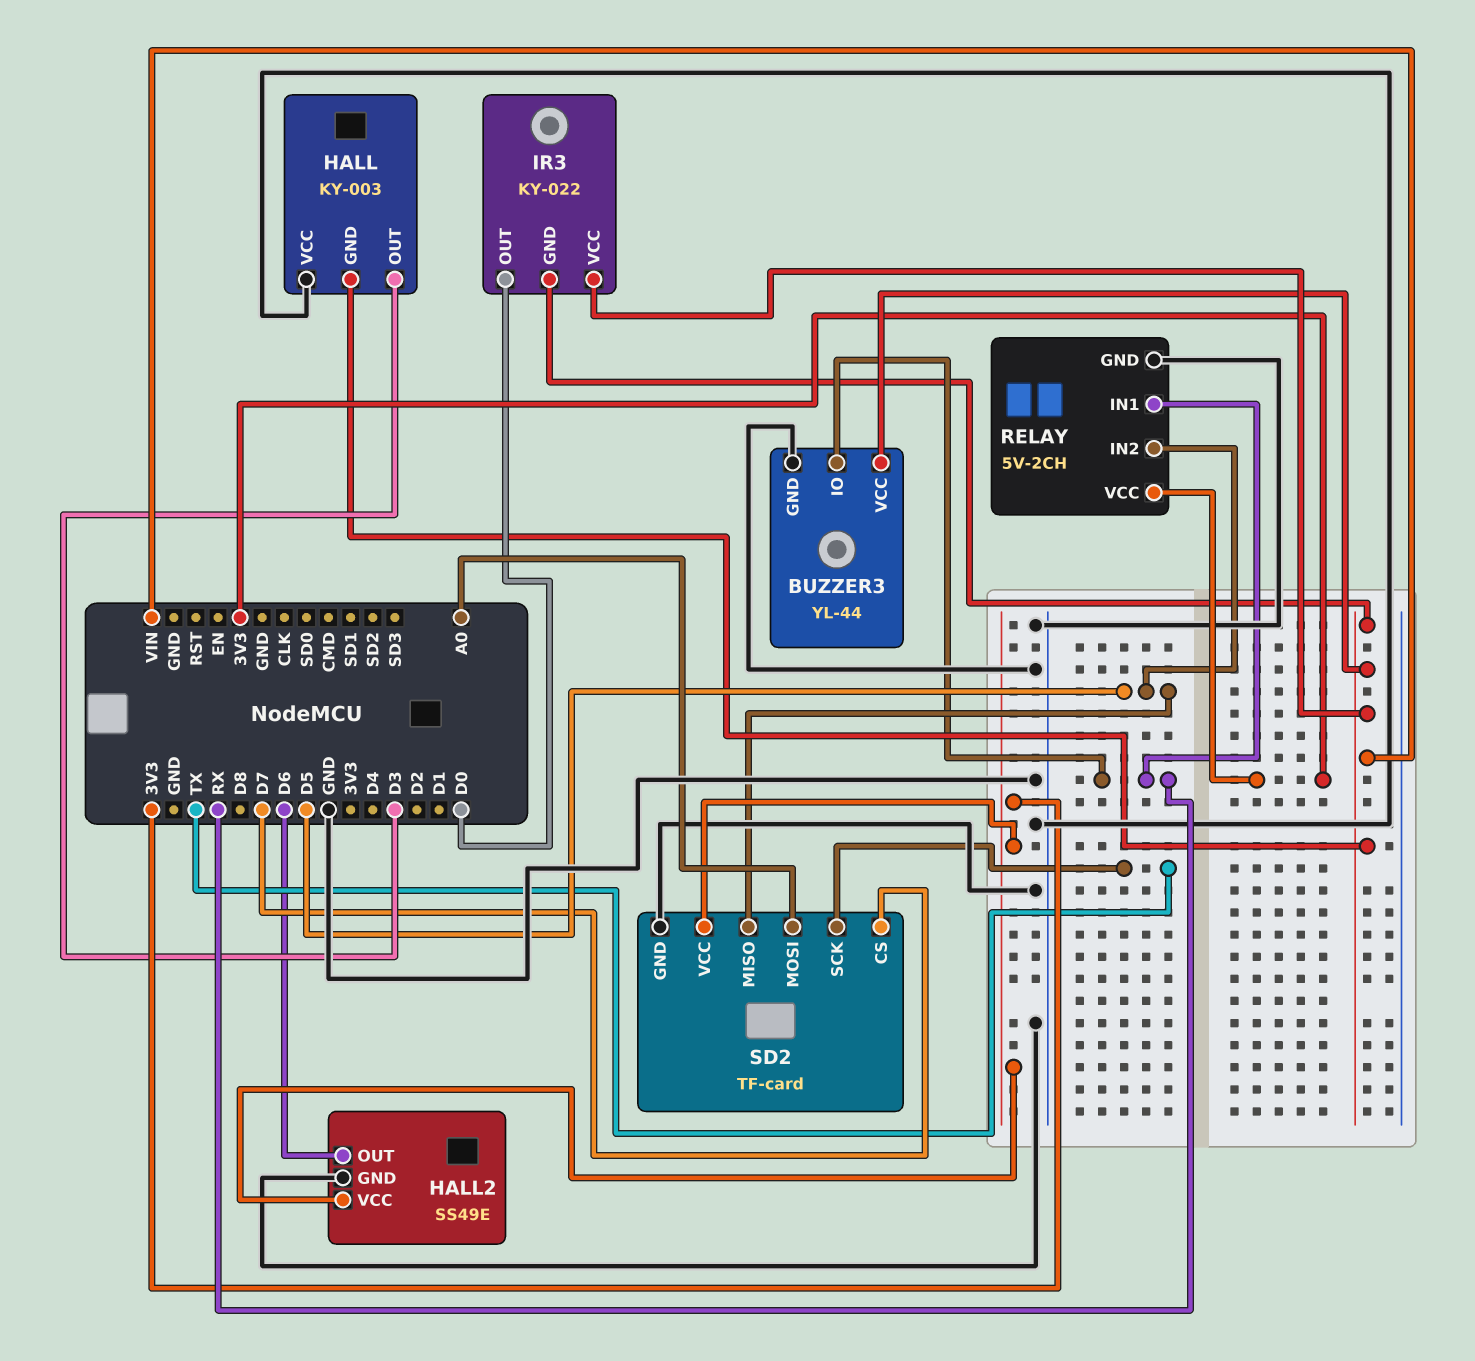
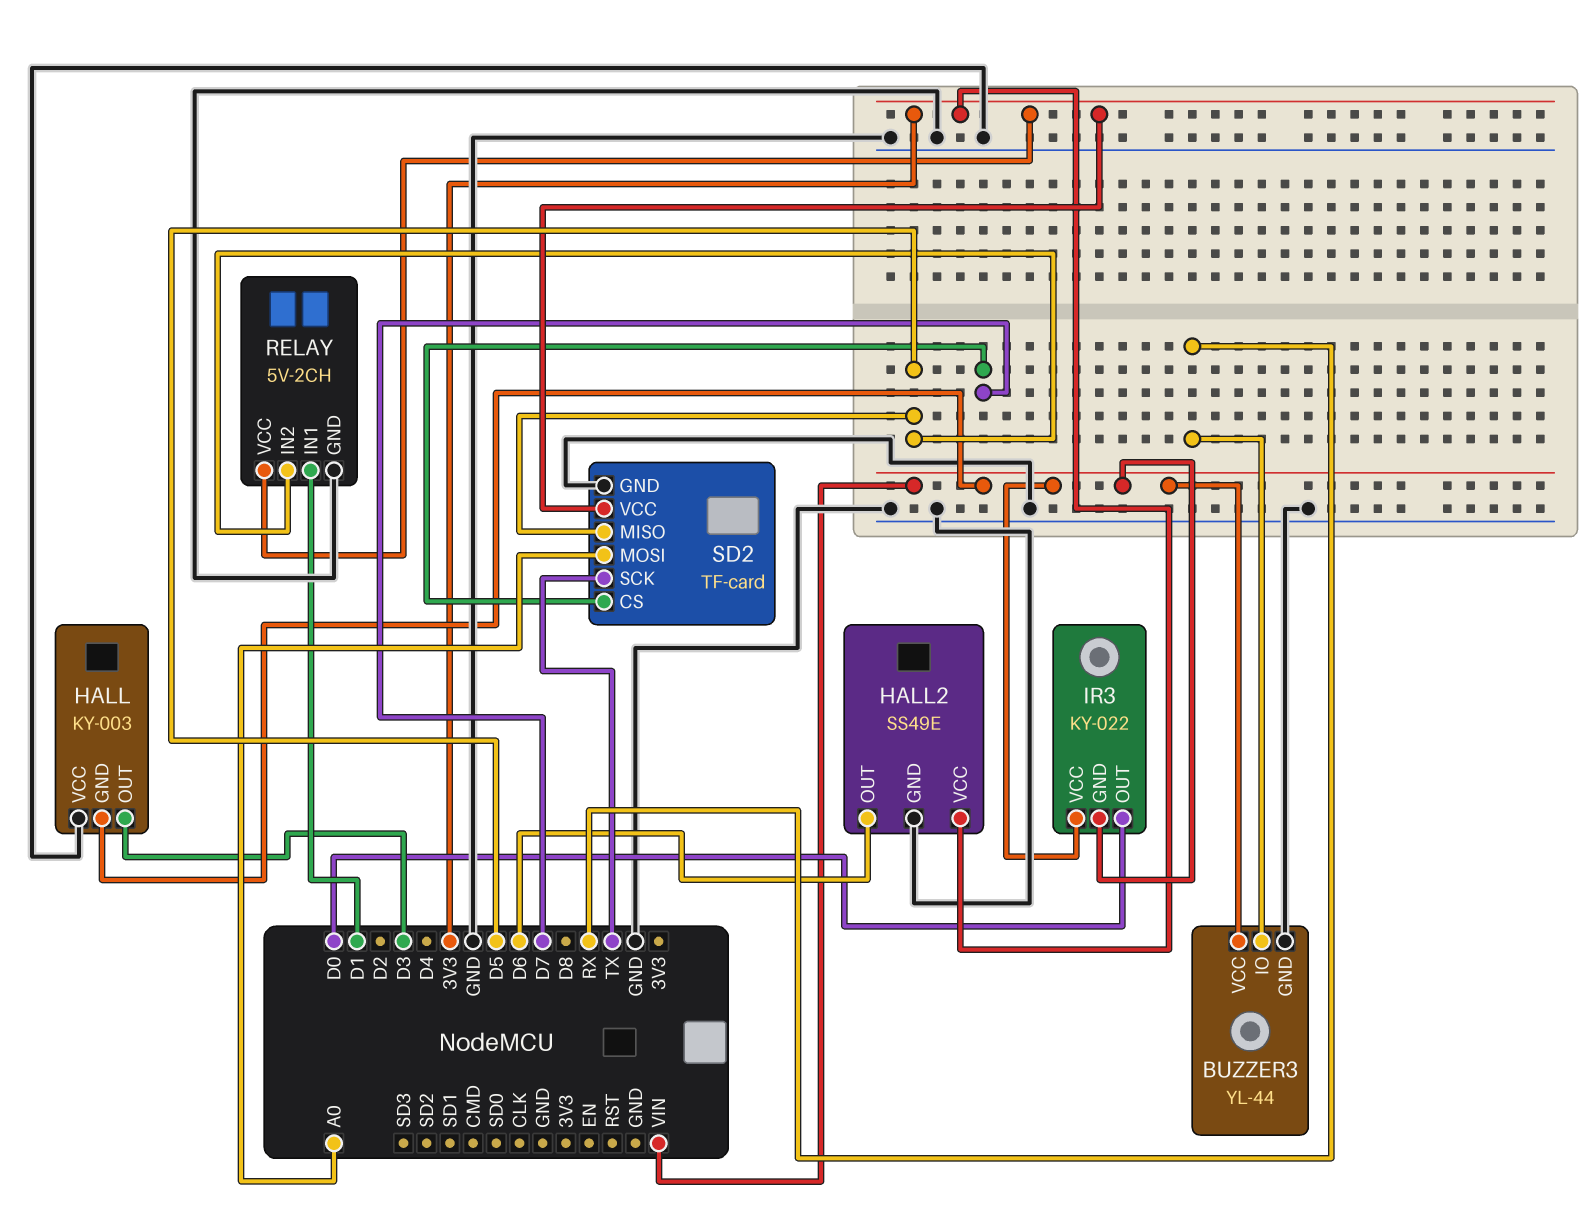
RELAY pin IN1: RX -> D1

